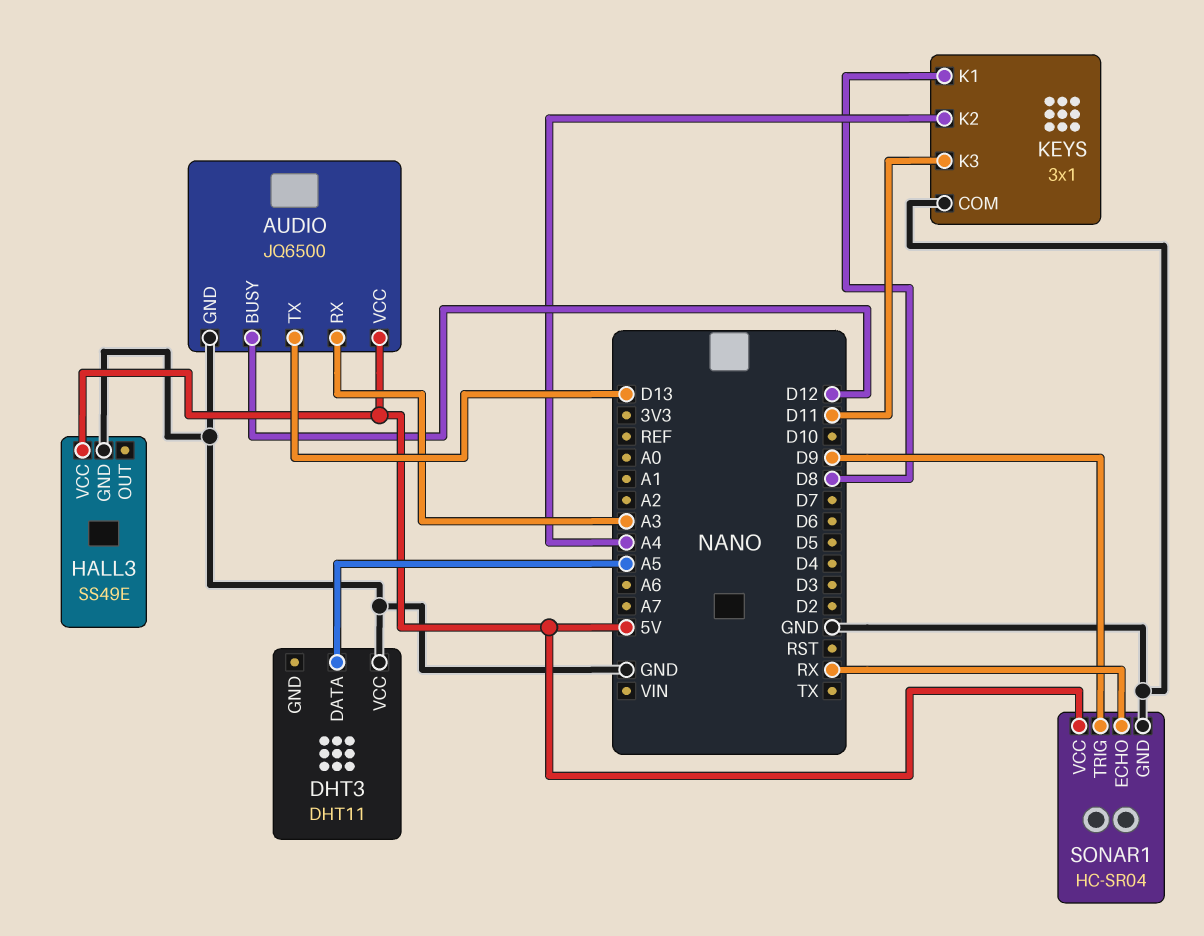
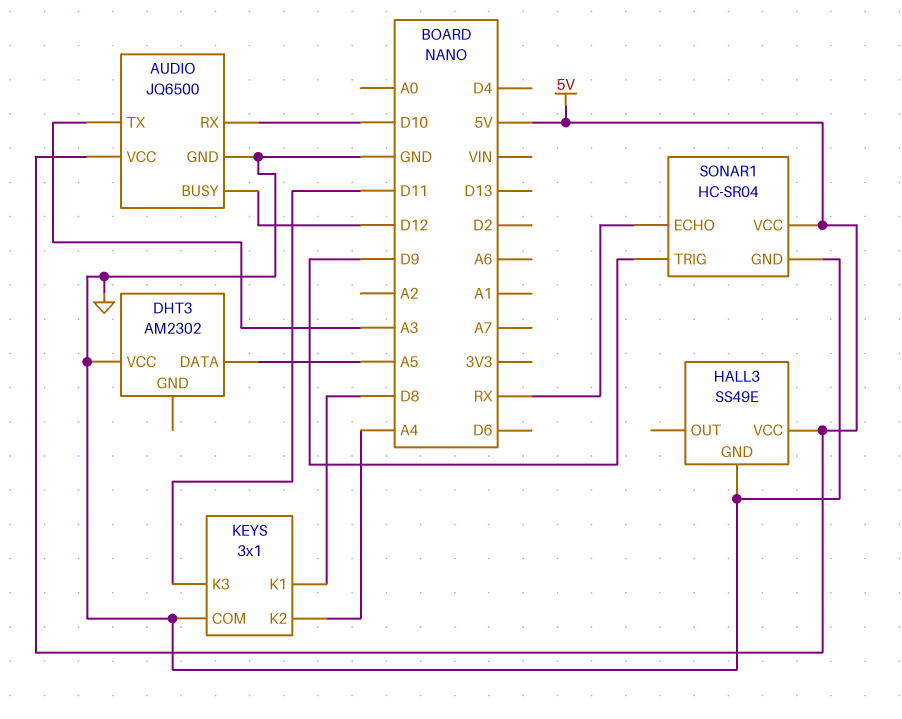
AUDIO pin RX: A3 -> D10
AUDIO pin TX: D13 -> A3
DHT3: DHT11 -> AM2302

